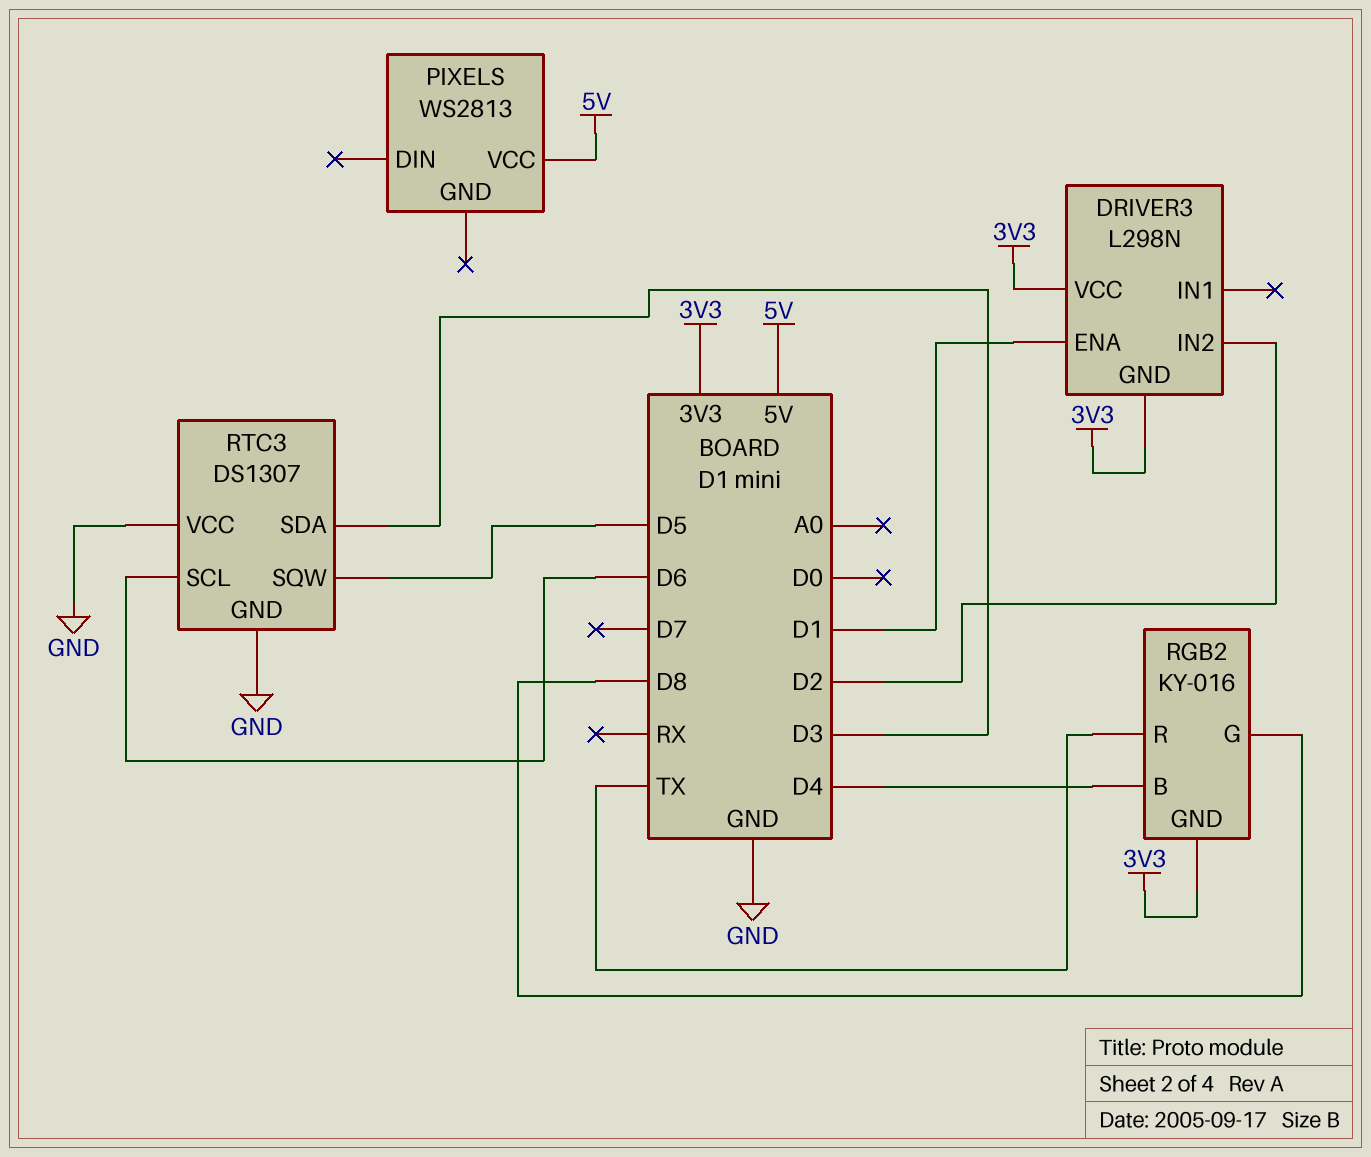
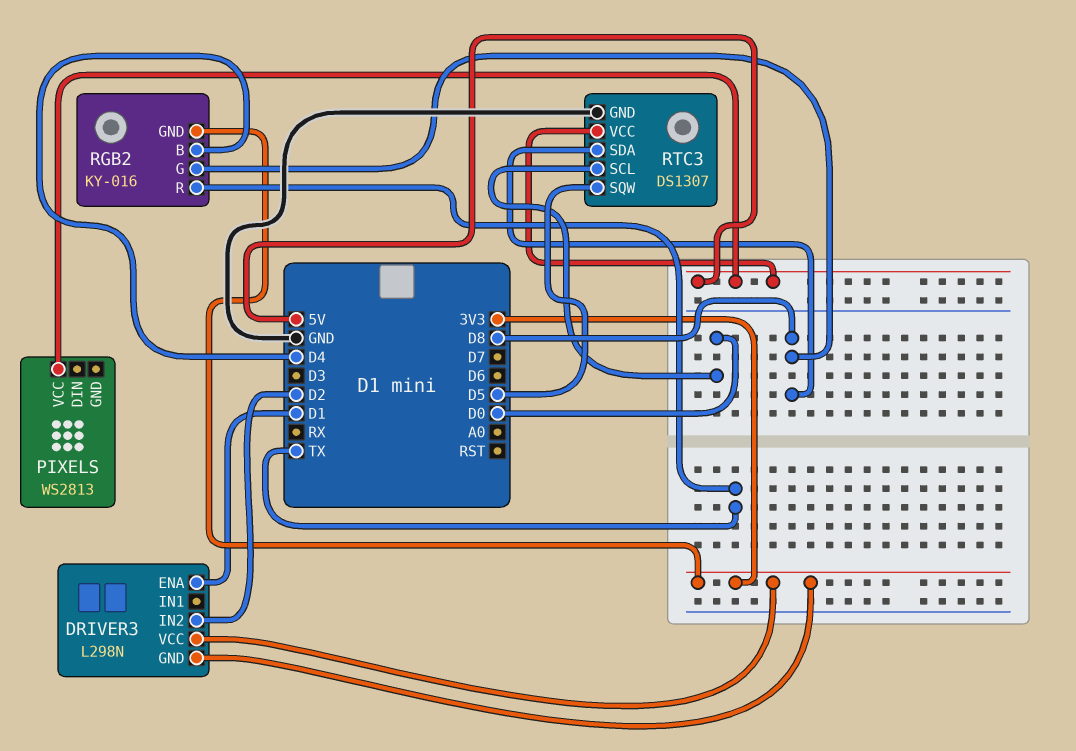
RTC3 pin SCL: D6 -> D0
RTC3 pin SDA: D3 -> D8
RTC3 pin VCC: GND -> 5V

